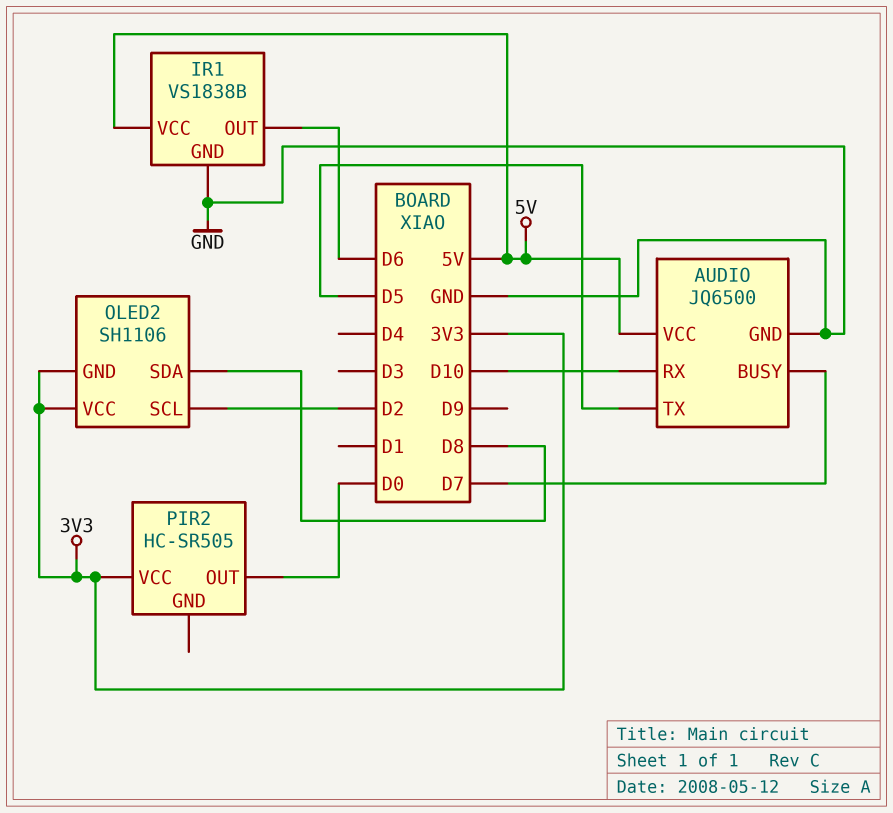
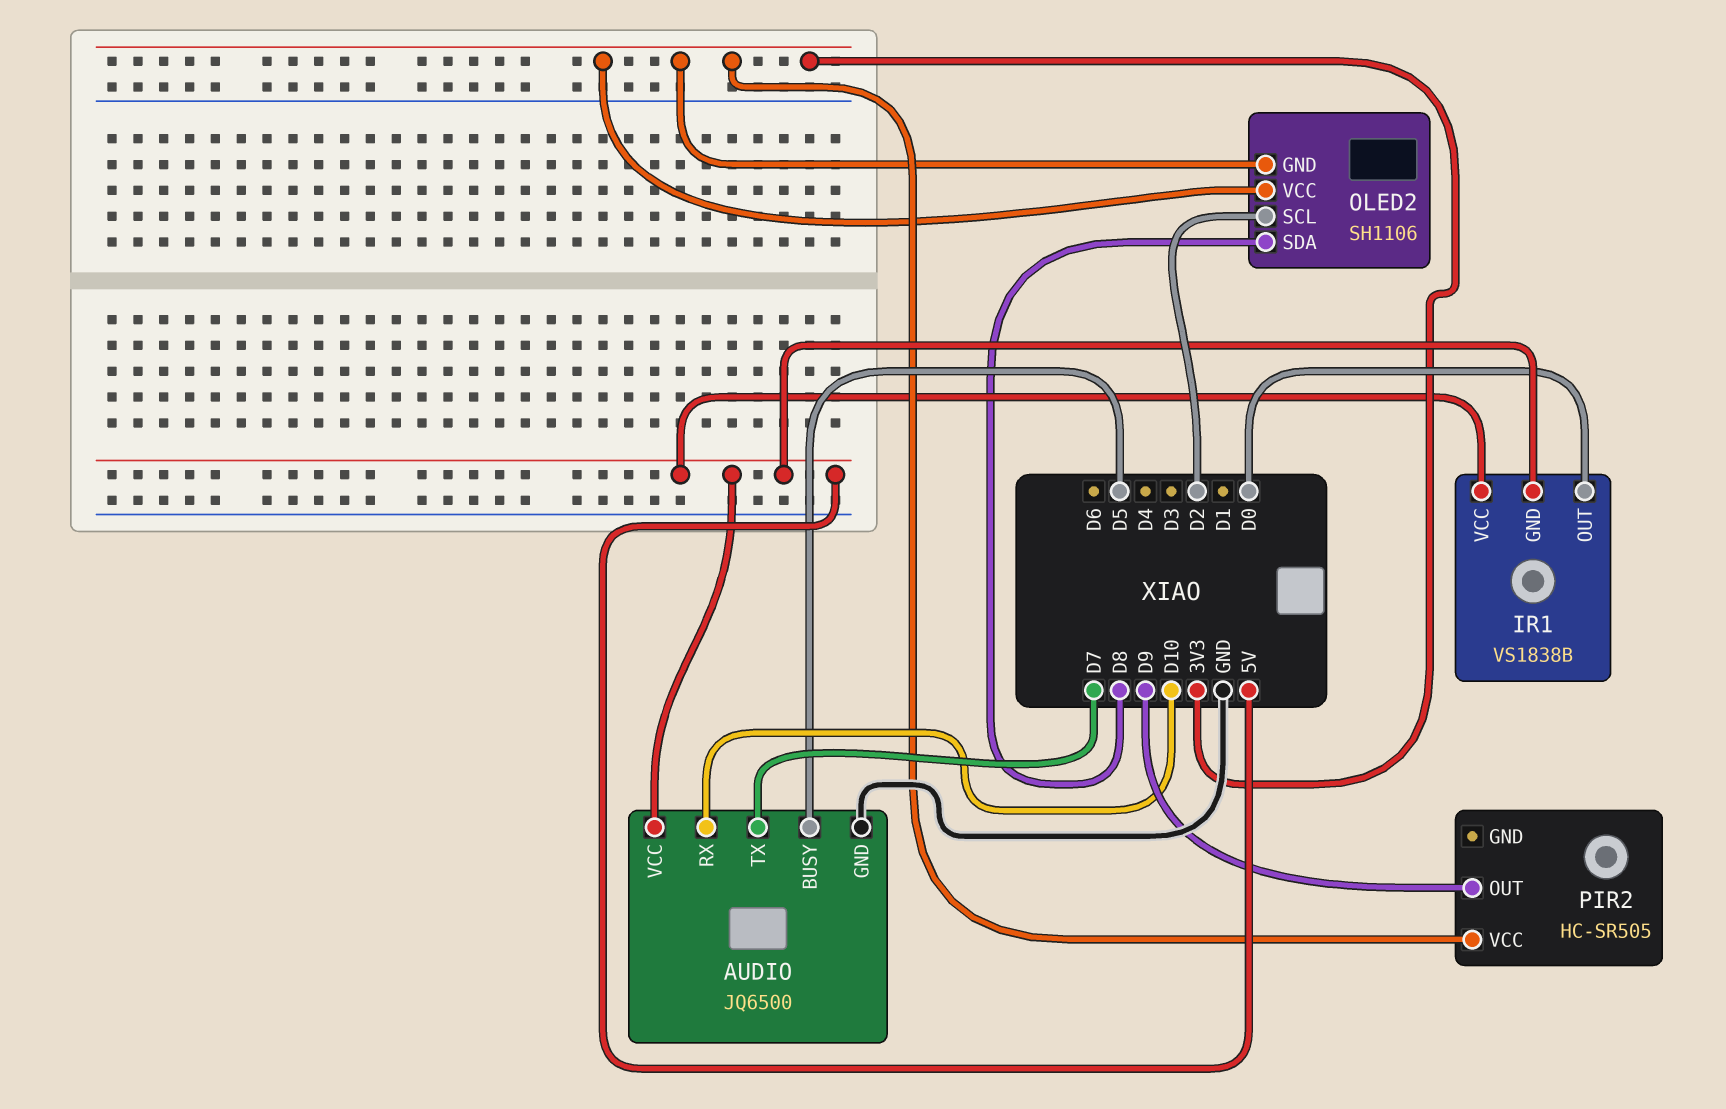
AUDIO pin BUSY: D7 -> D5
AUDIO pin TX: D5 -> D7
IR1 pin GND: GND -> 5V
IR1 pin OUT: D6 -> D0
PIR2 pin OUT: D0 -> D9

